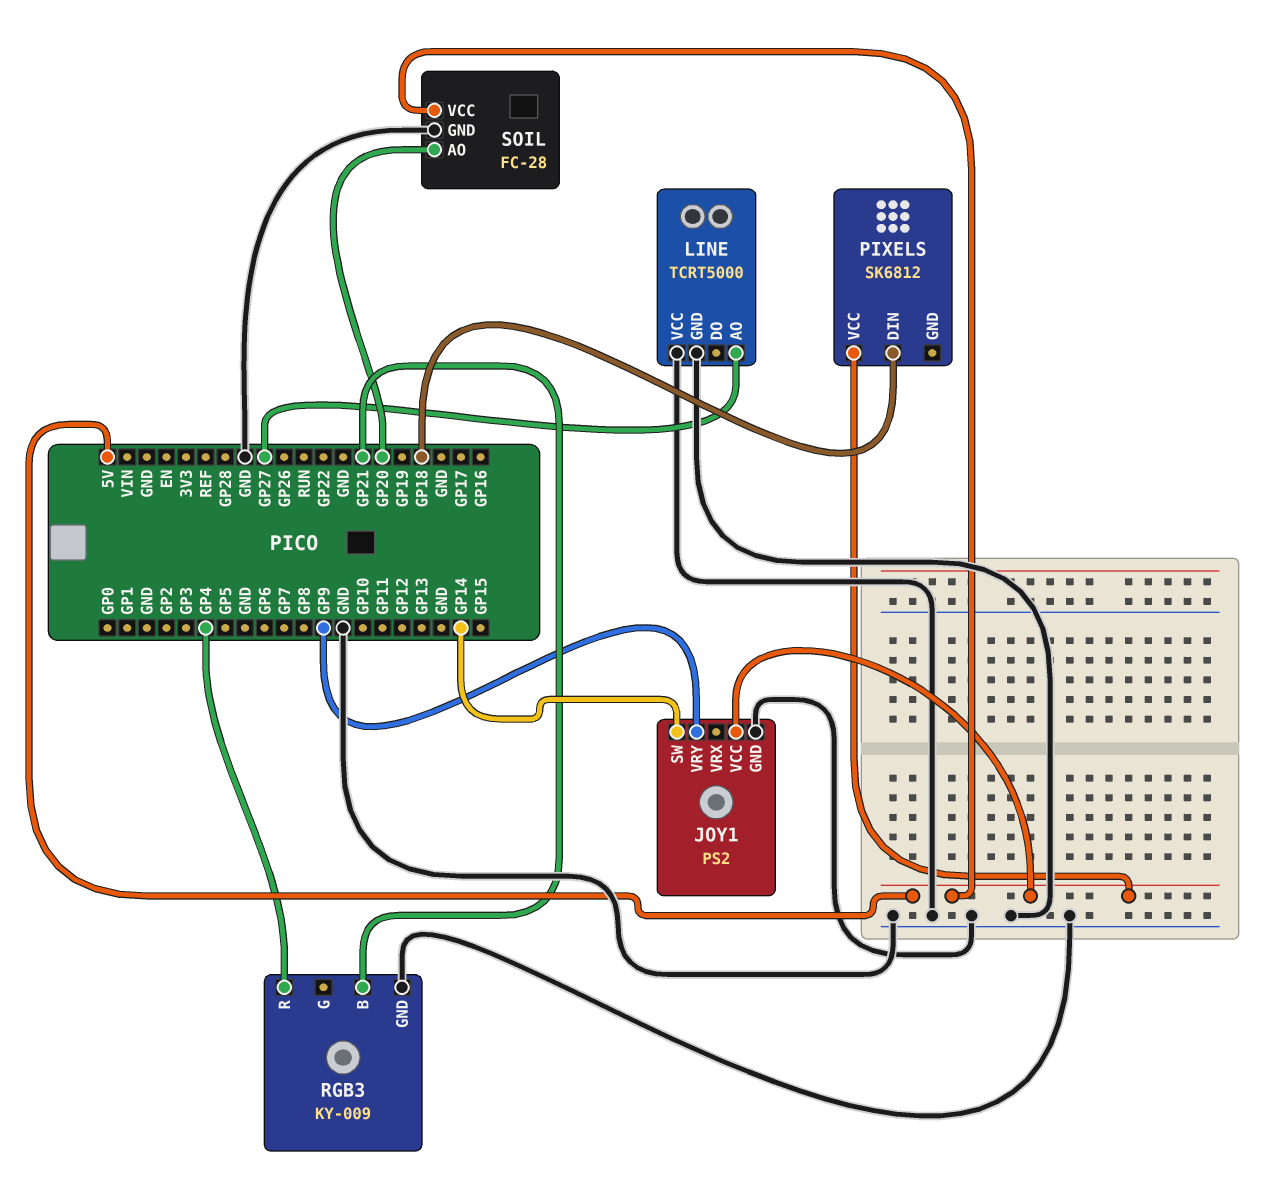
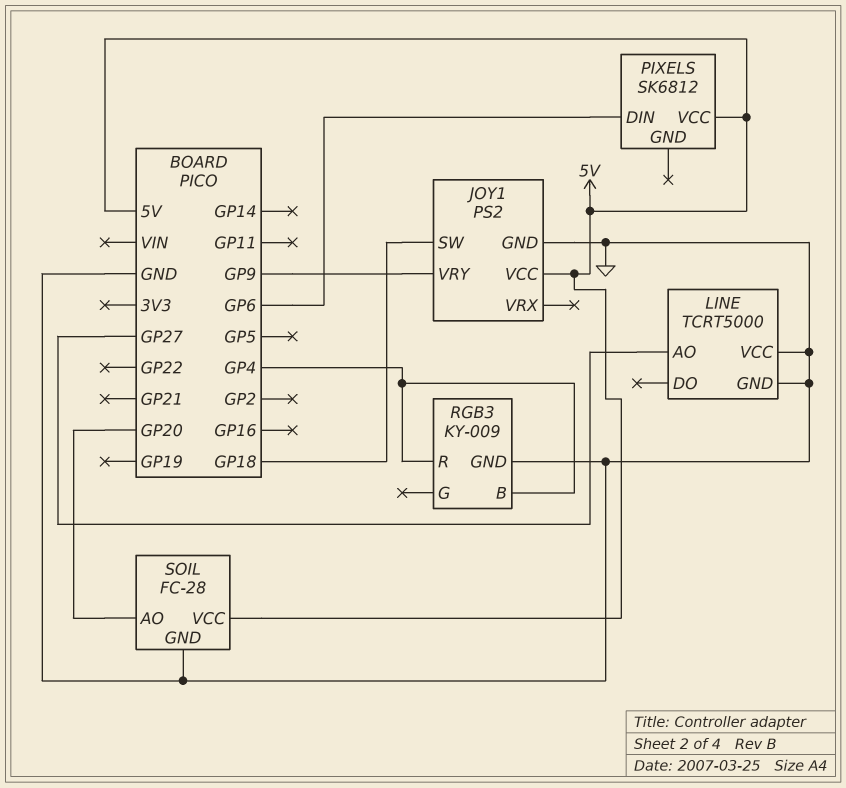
JOY1 pin SW: GP14 -> GP18
PIXELS pin DIN: GP18 -> GP6
RGB3 pin B: GP21 -> GP4

